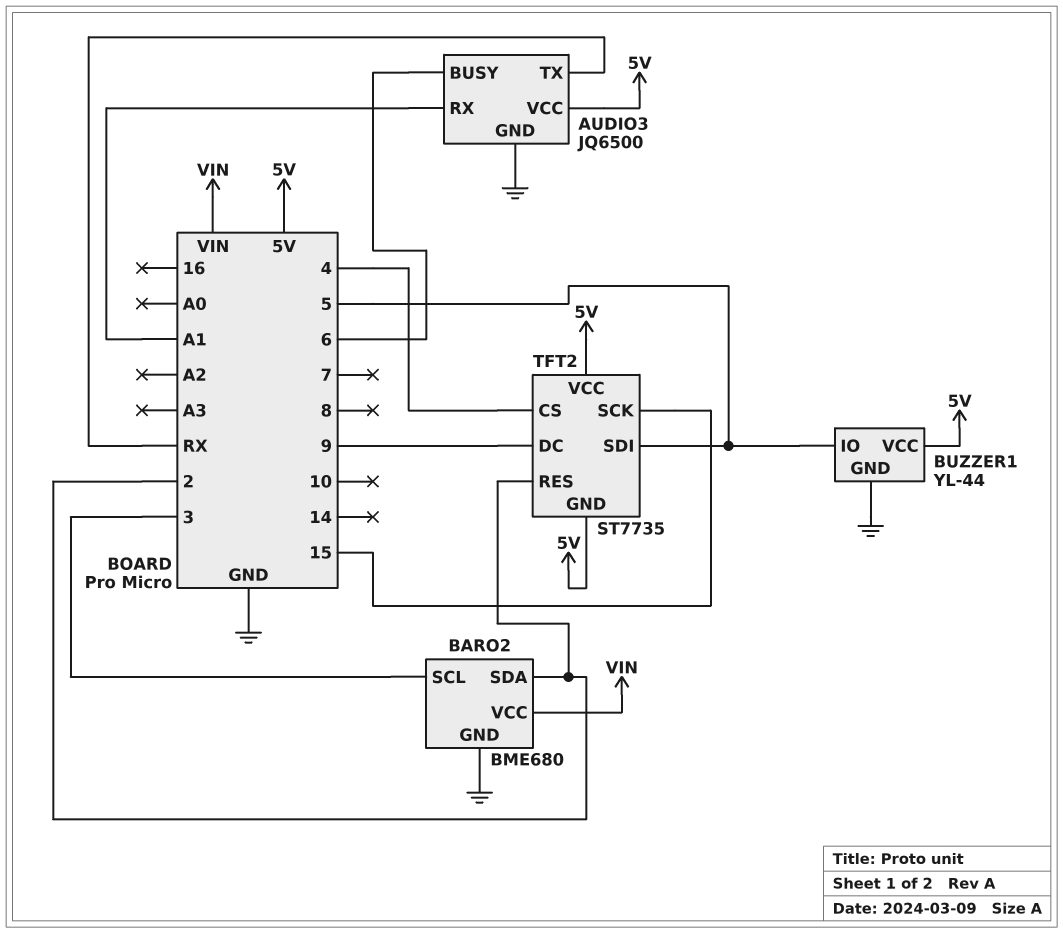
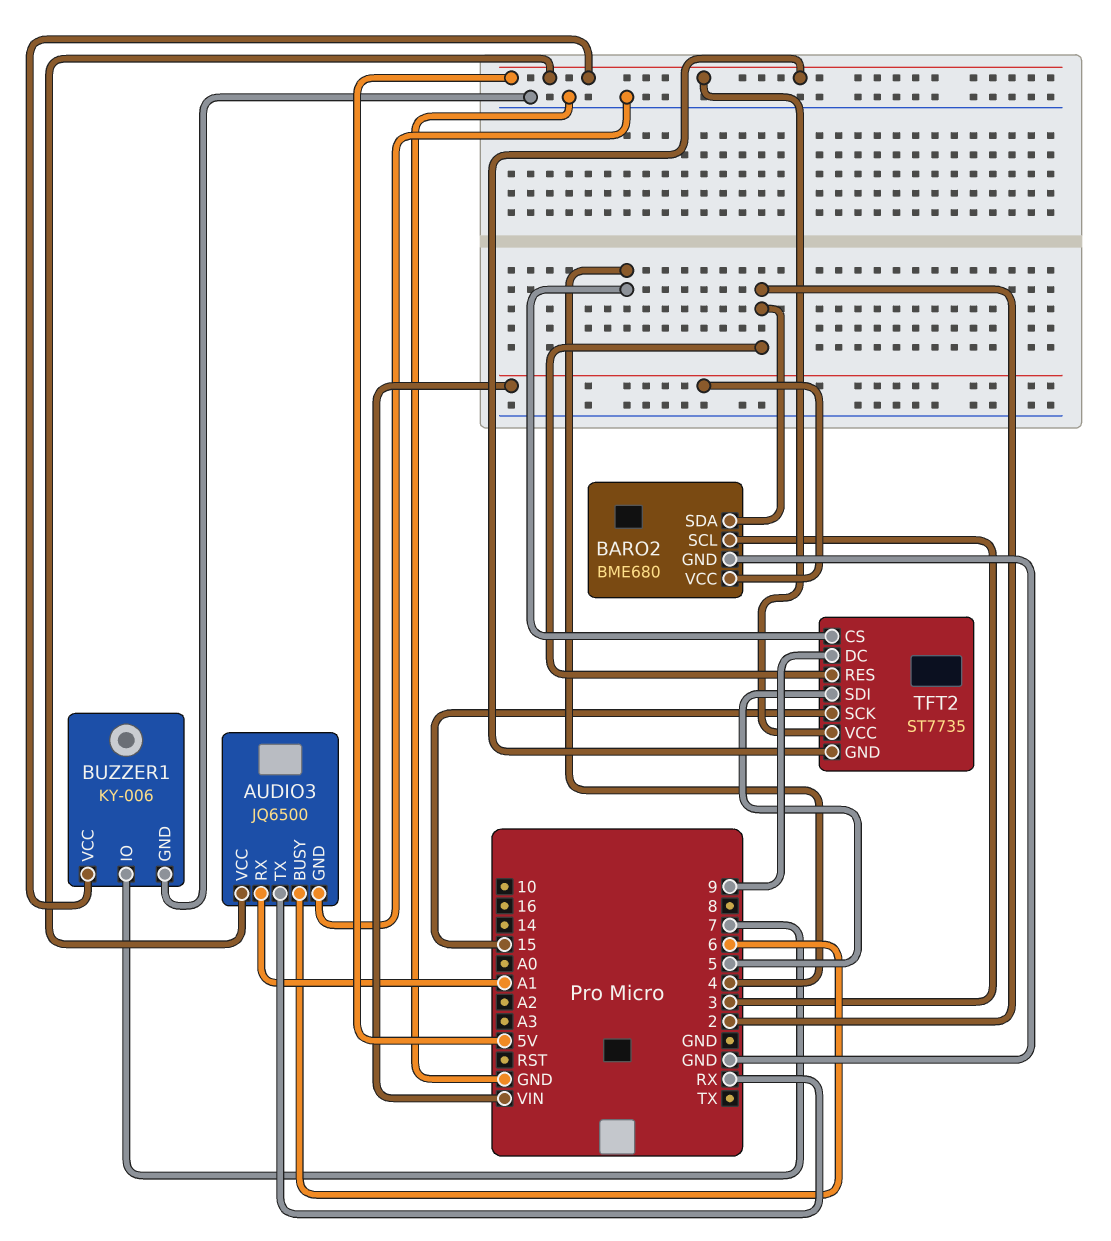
BUZZER1: YL-44 -> KY-006
BUZZER1 pin IO: 5 -> 7

